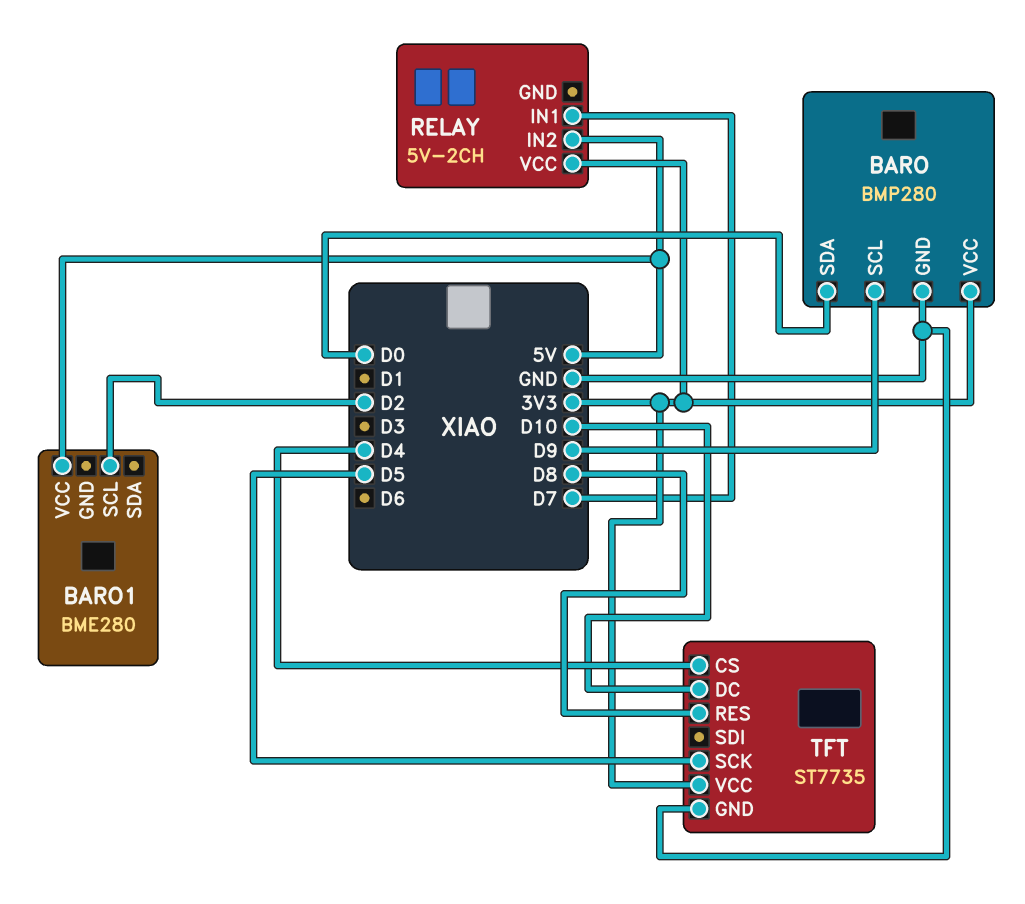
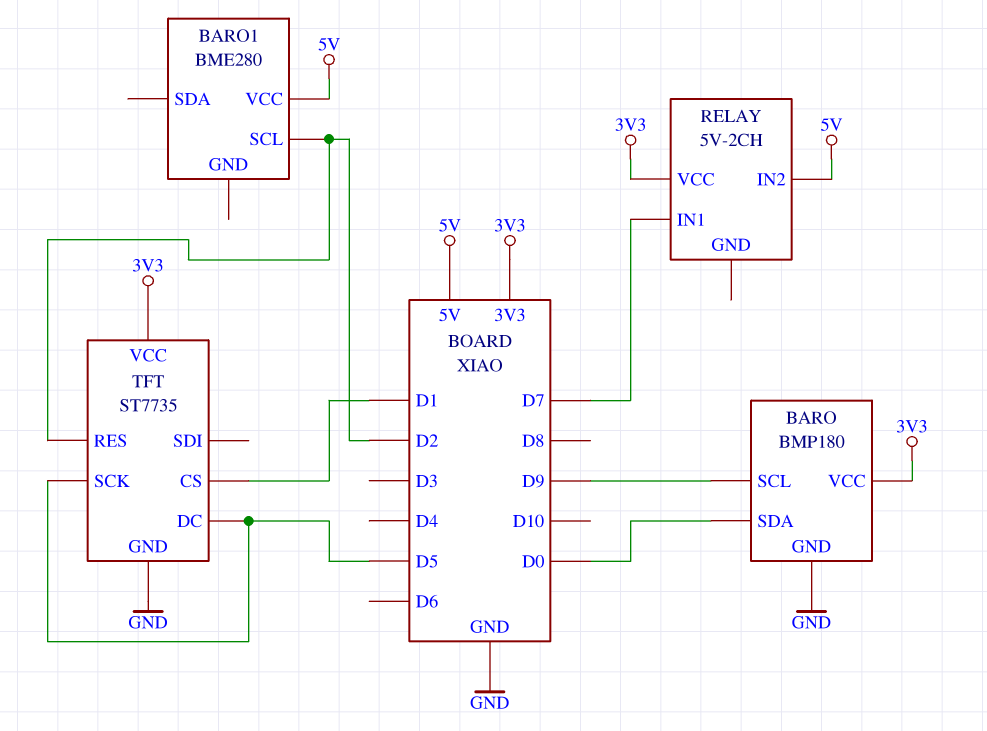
BARO: BMP280 -> BMP180
TFT pin CS: D4 -> D1
TFT pin DC: D10 -> D5
TFT pin RES: D8 -> D2

